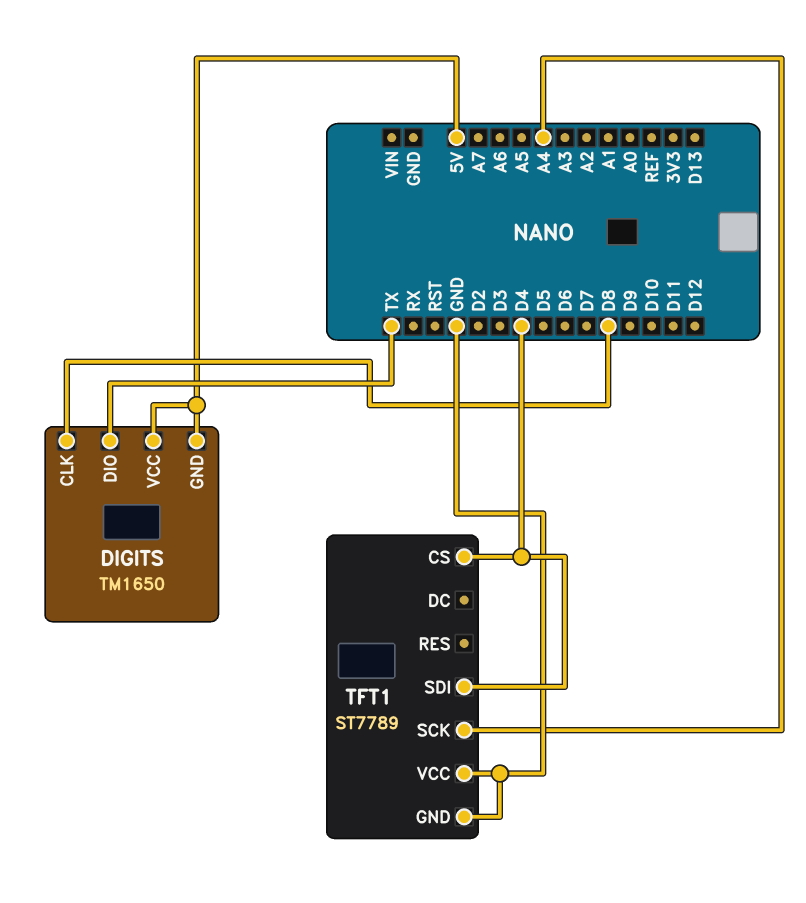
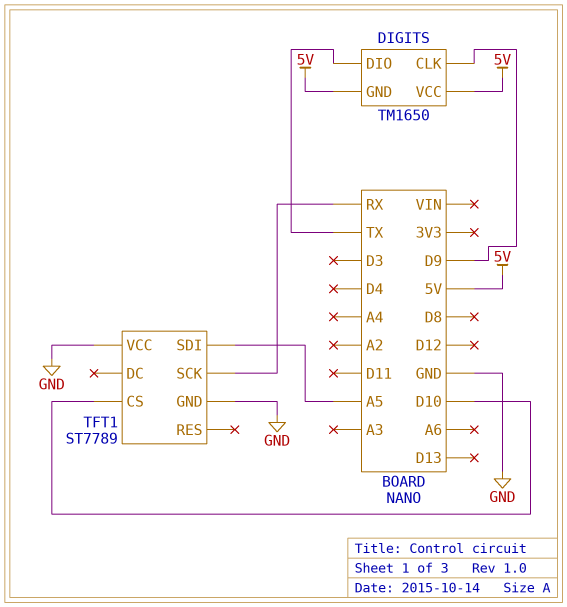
DIGITS pin CLK: D8 -> D9
TFT1 pin CS: D4 -> D10
TFT1 pin SCK: A4 -> RX
TFT1 pin SDI: D4 -> A5

